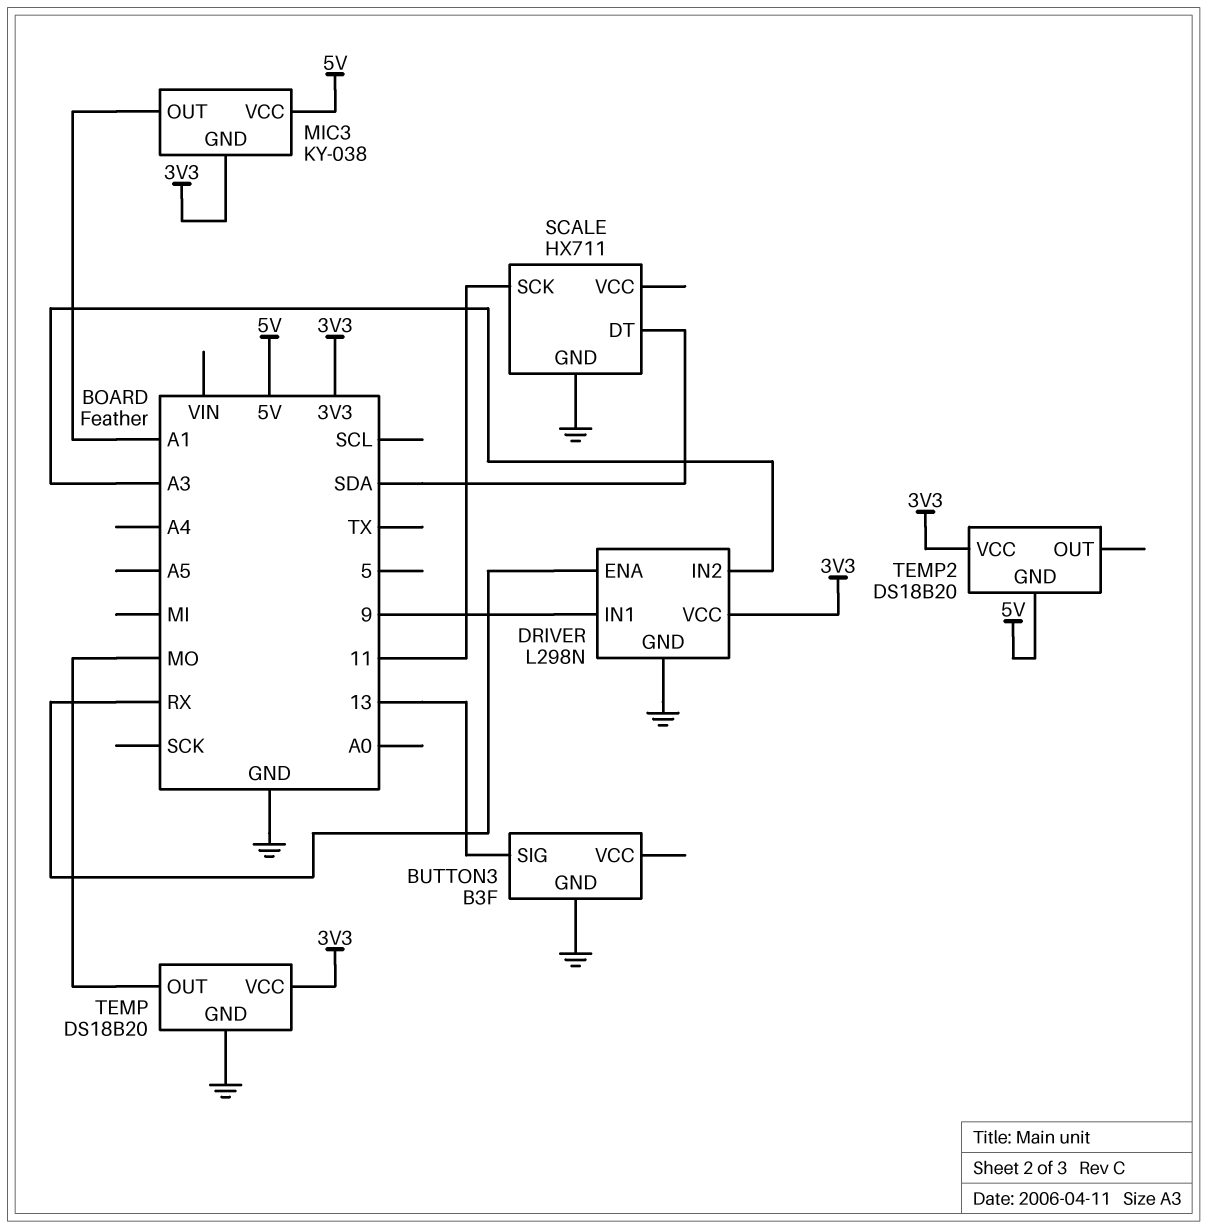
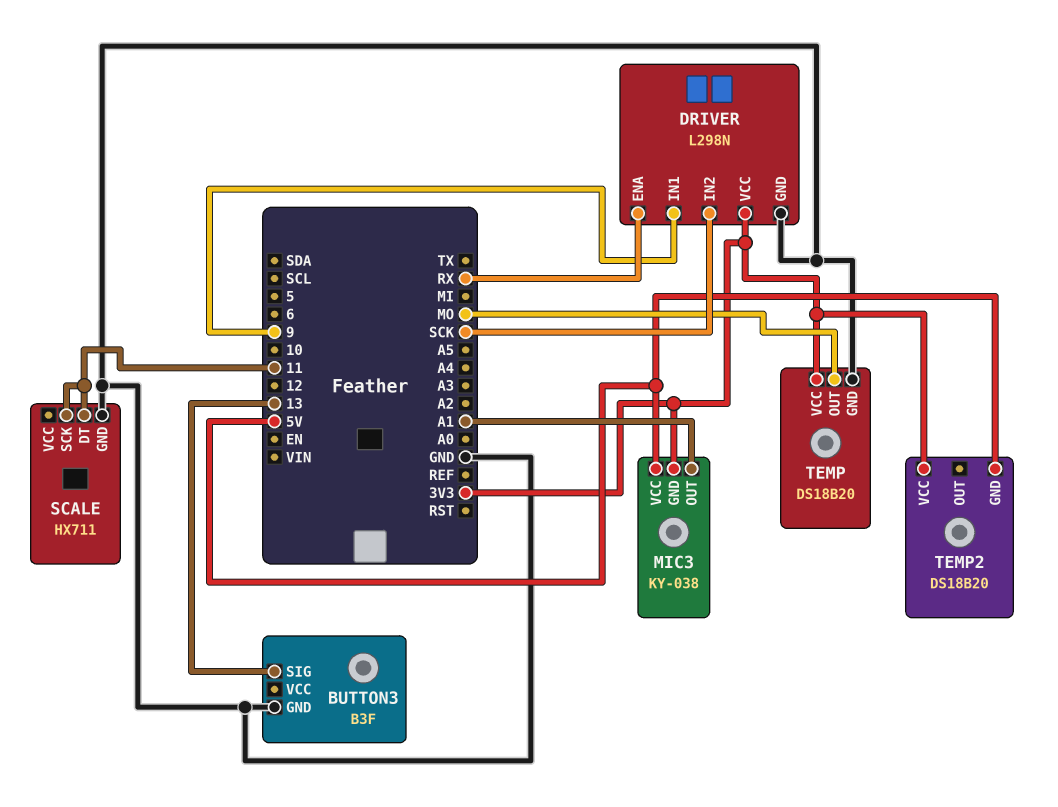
DRIVER pin IN2: A3 -> SCK
SCALE pin DT: SDA -> 11

